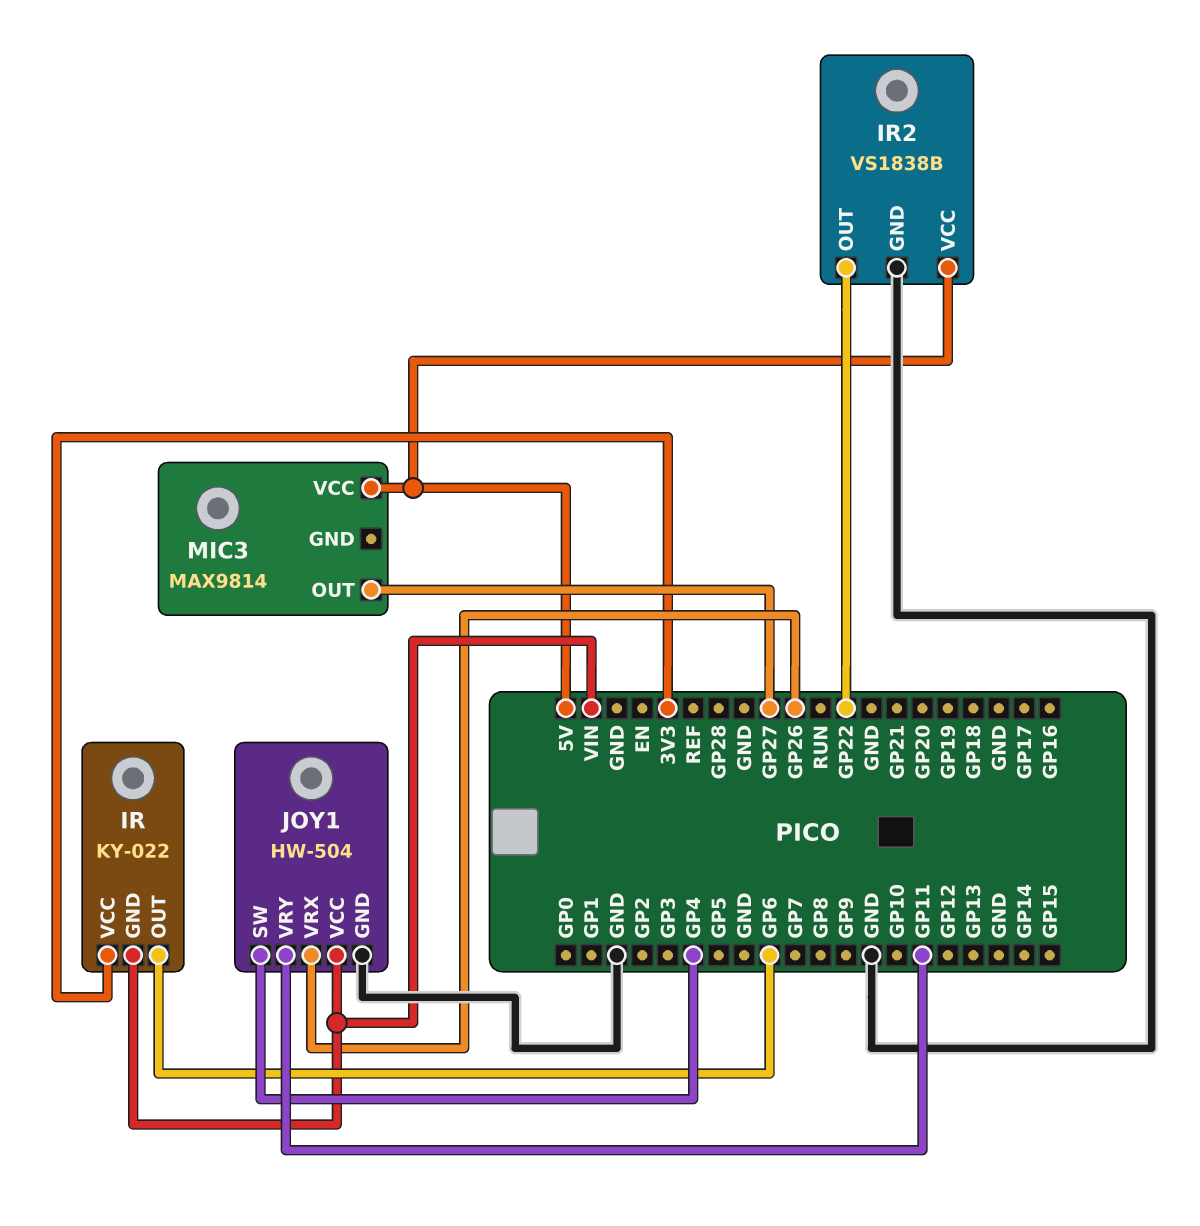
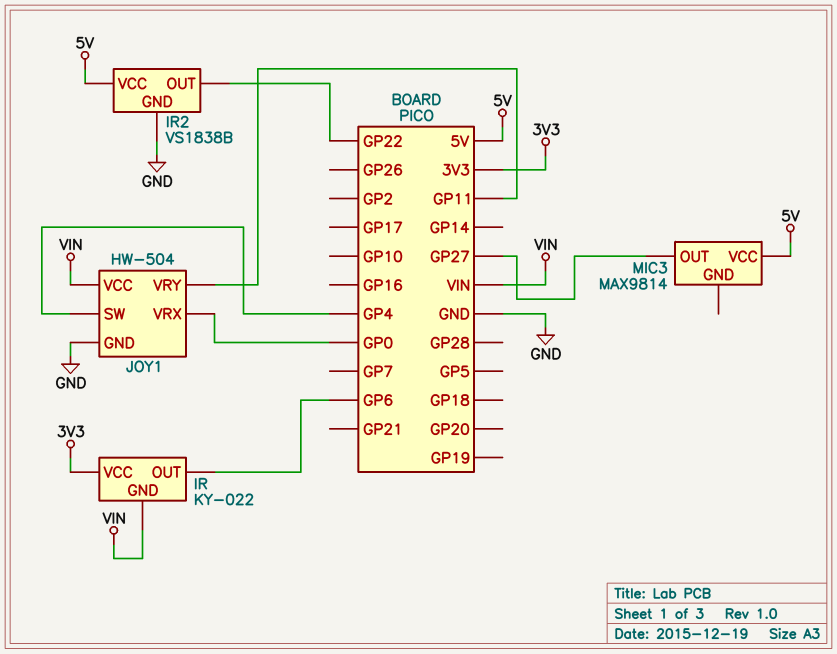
JOY1 pin VRX: GP26 -> GP0

